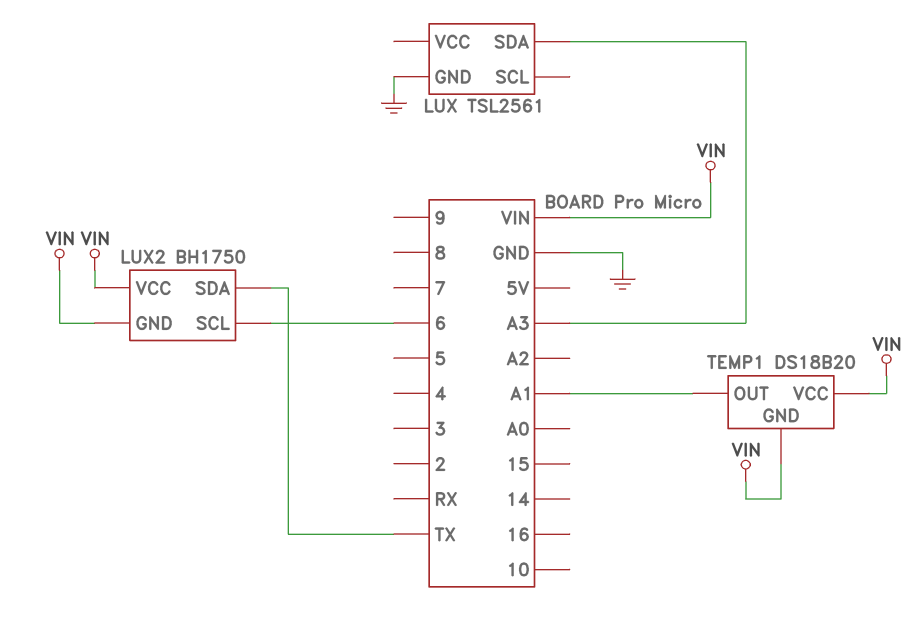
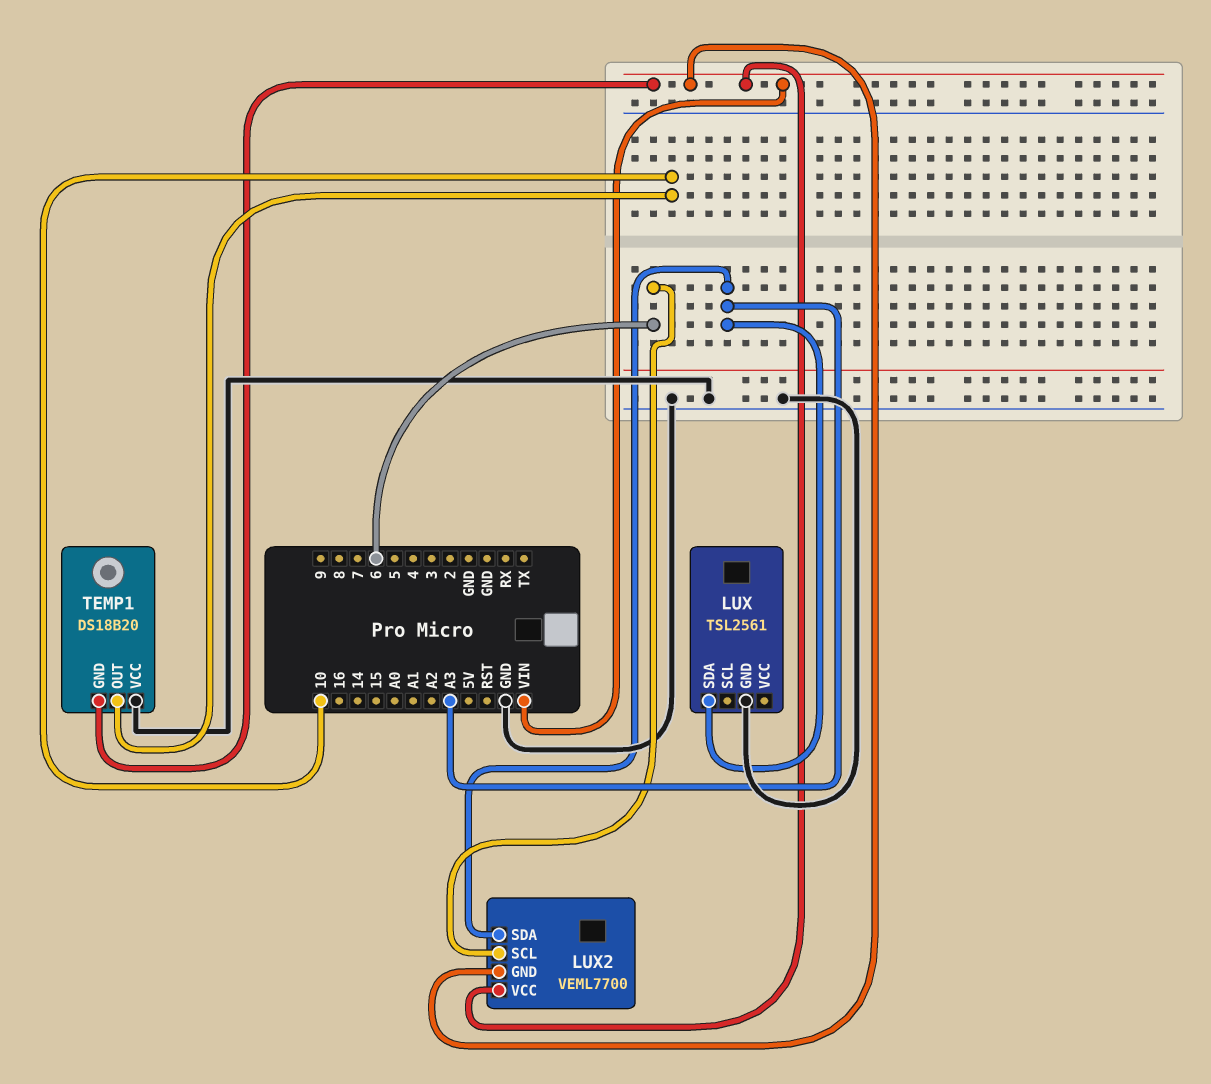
LUX2: BH1750 -> VEML7700
LUX2 pin SDA: TX -> A3
TEMP1 pin OUT: A1 -> 10
TEMP1 pin VCC: VIN -> GND

